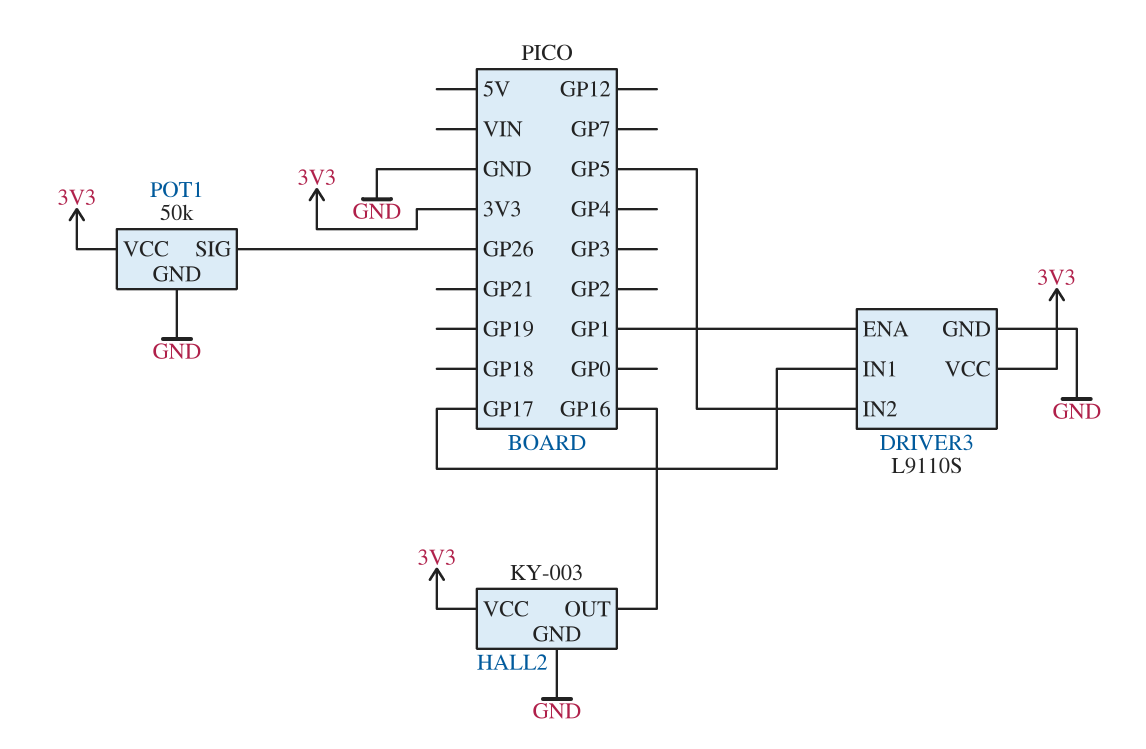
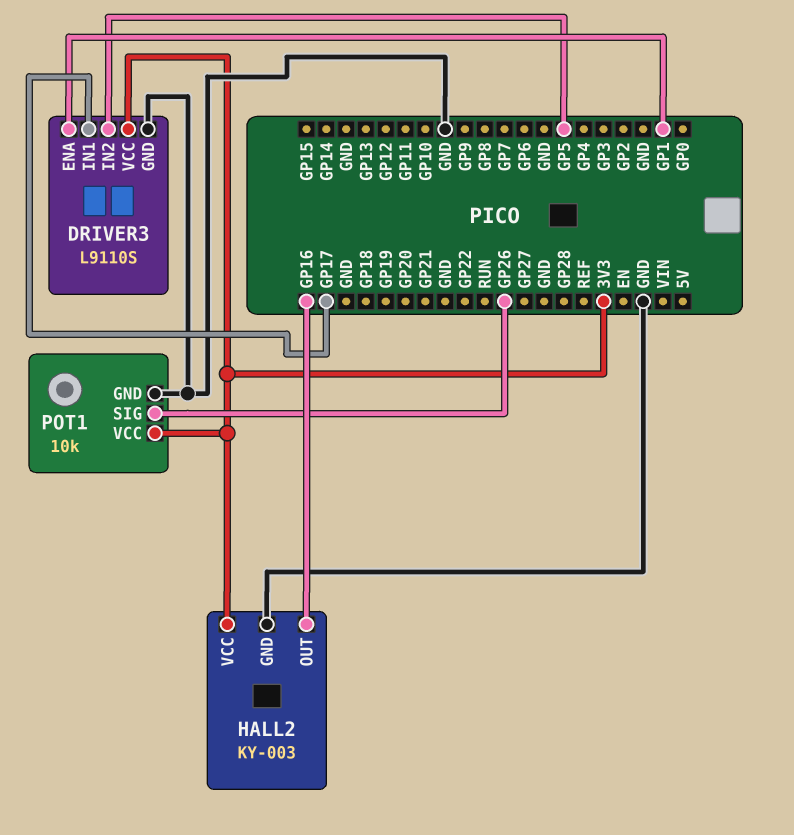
POT1: 50k -> 10k

